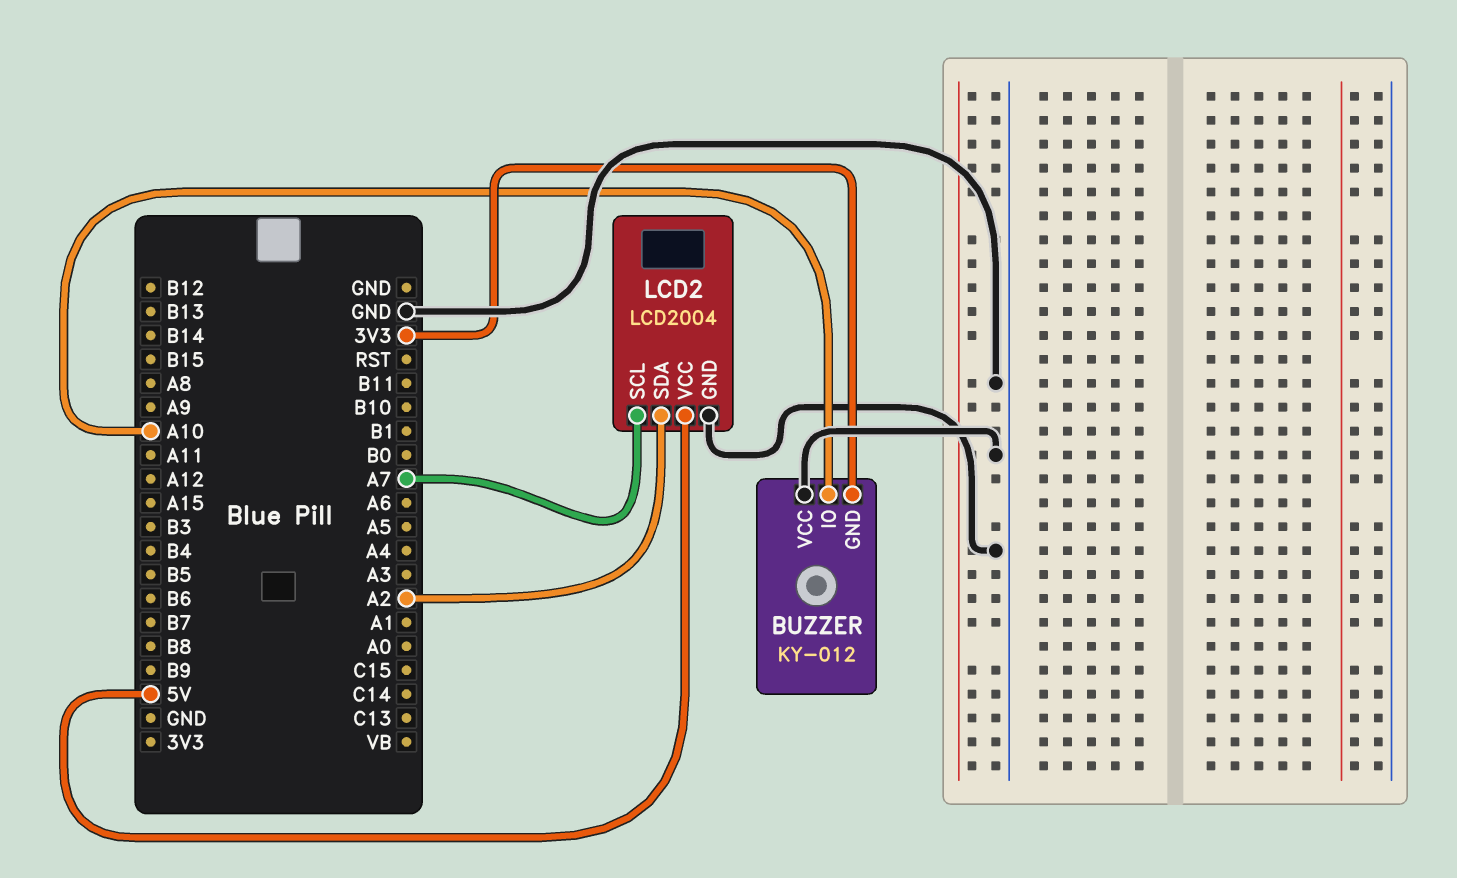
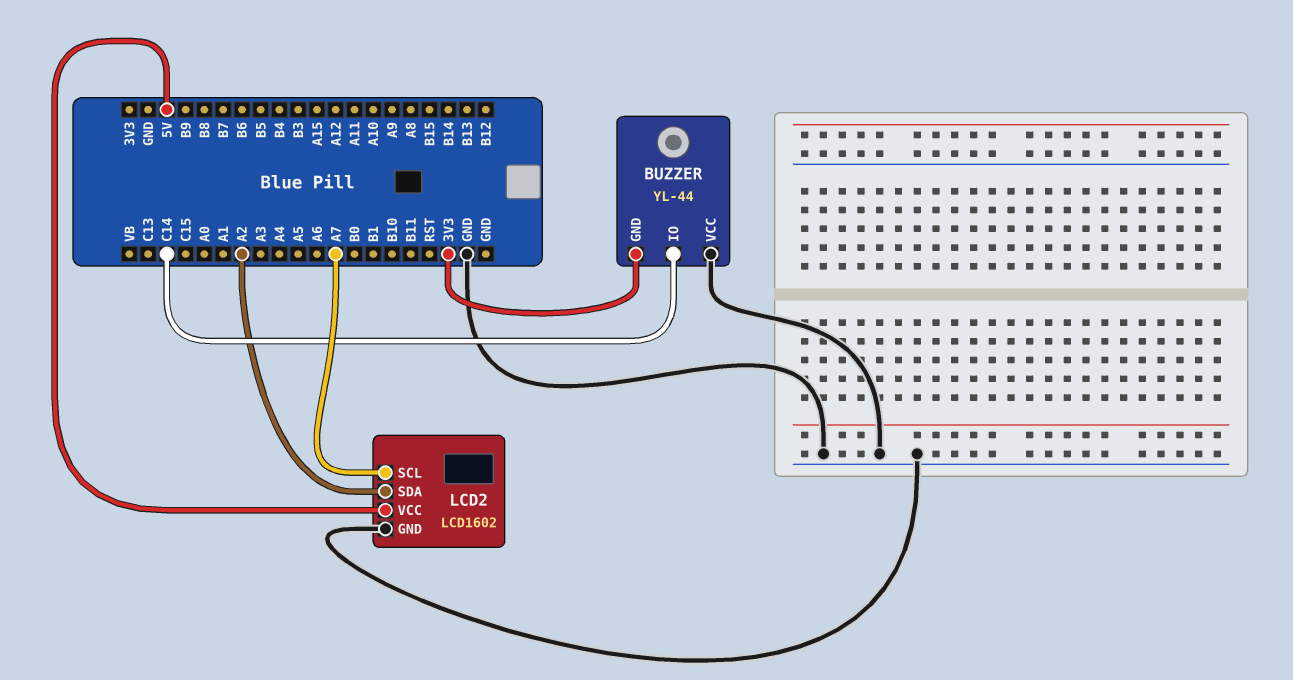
BUZZER: KY-012 -> YL-44
BUZZER pin IO: A10 -> C14
LCD2: LCD2004 -> LCD1602

